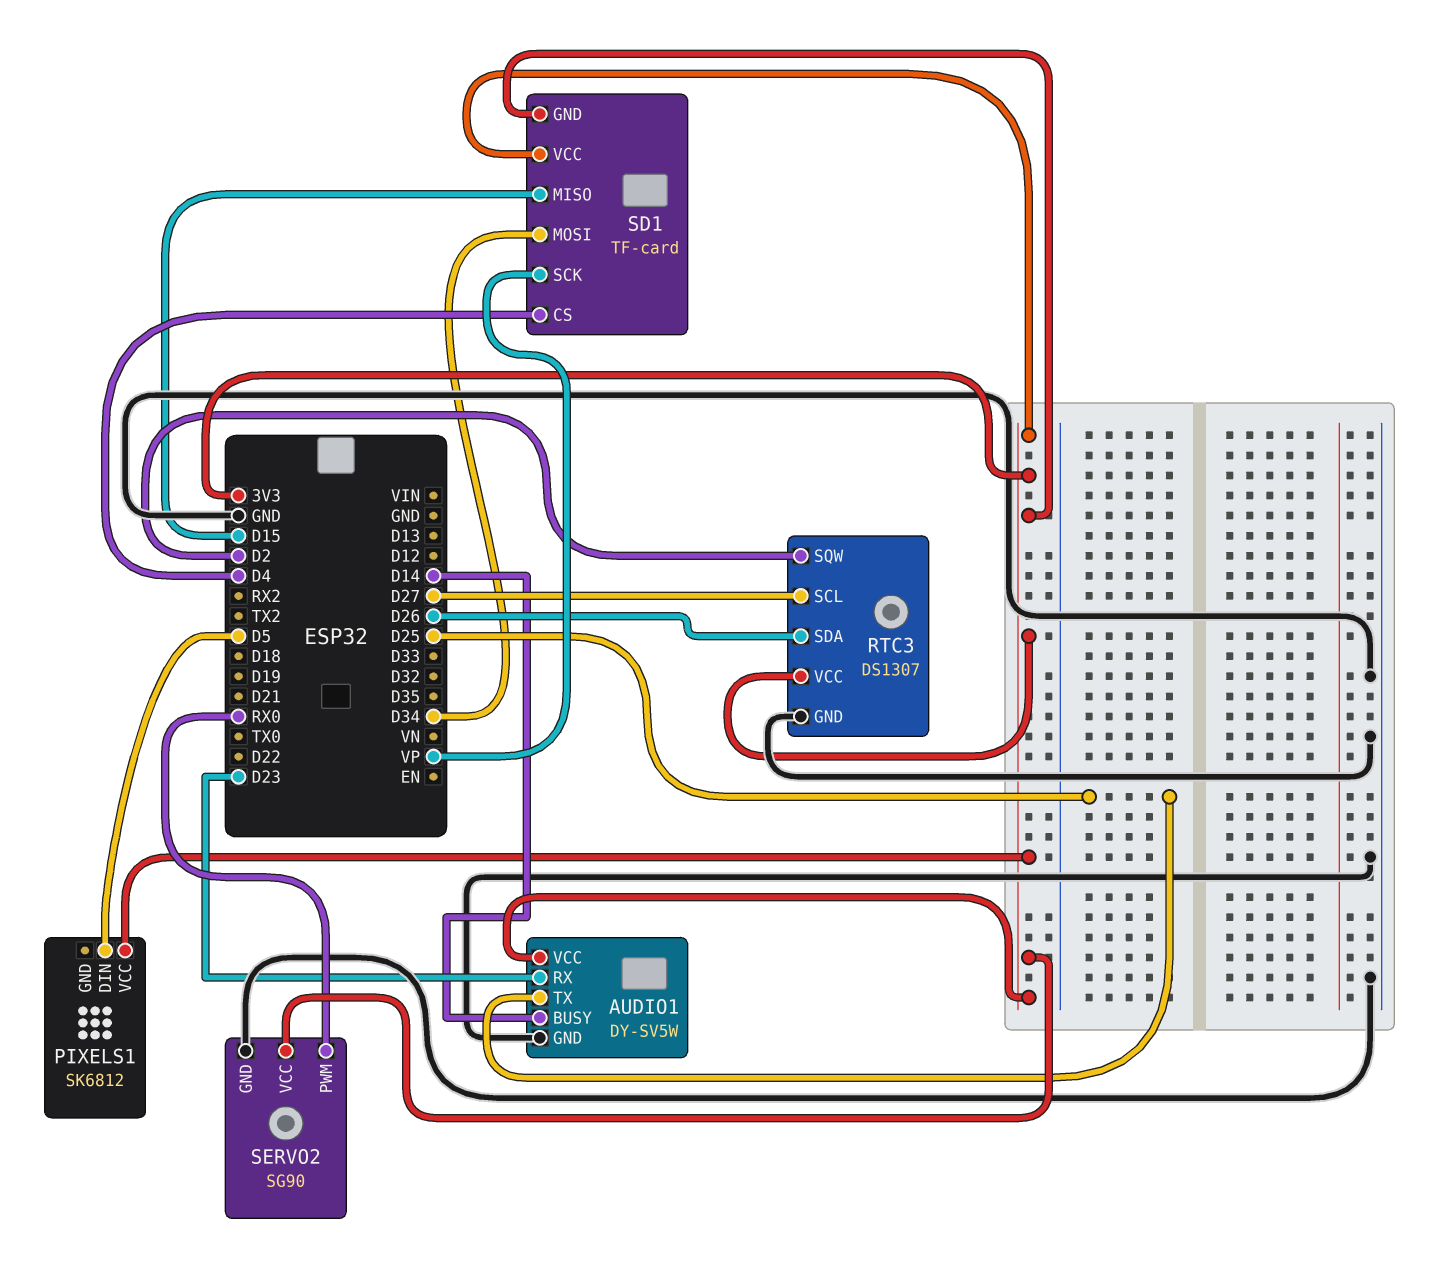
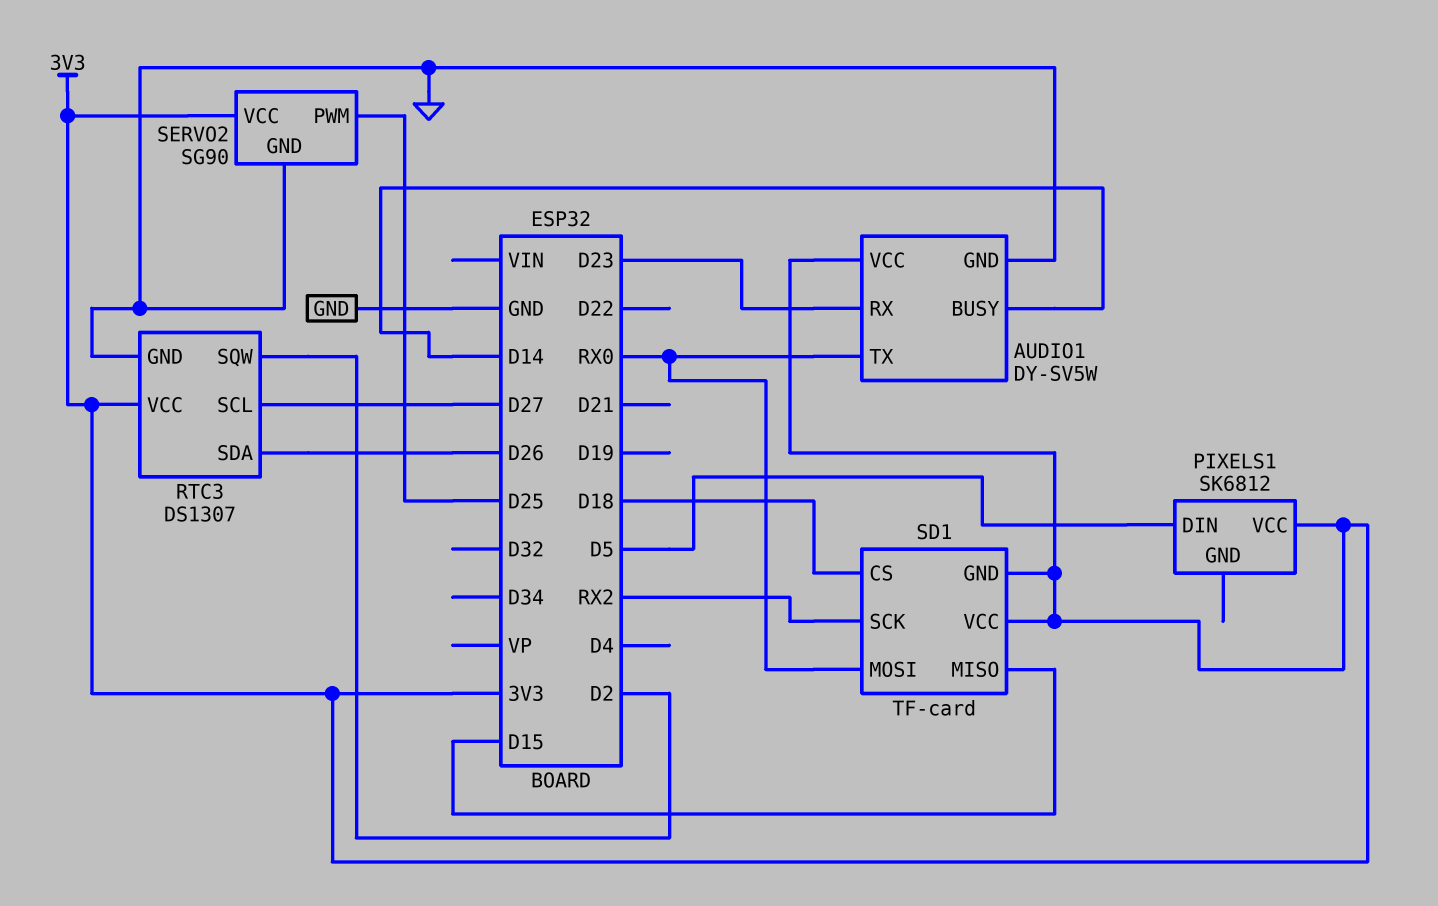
AUDIO1 pin TX: D25 -> RX0
SD1 pin CS: D4 -> D18
SD1 pin MOSI: D34 -> RX0
SD1 pin SCK: VP -> RX2
SERVO2 pin PWM: RX0 -> D25

